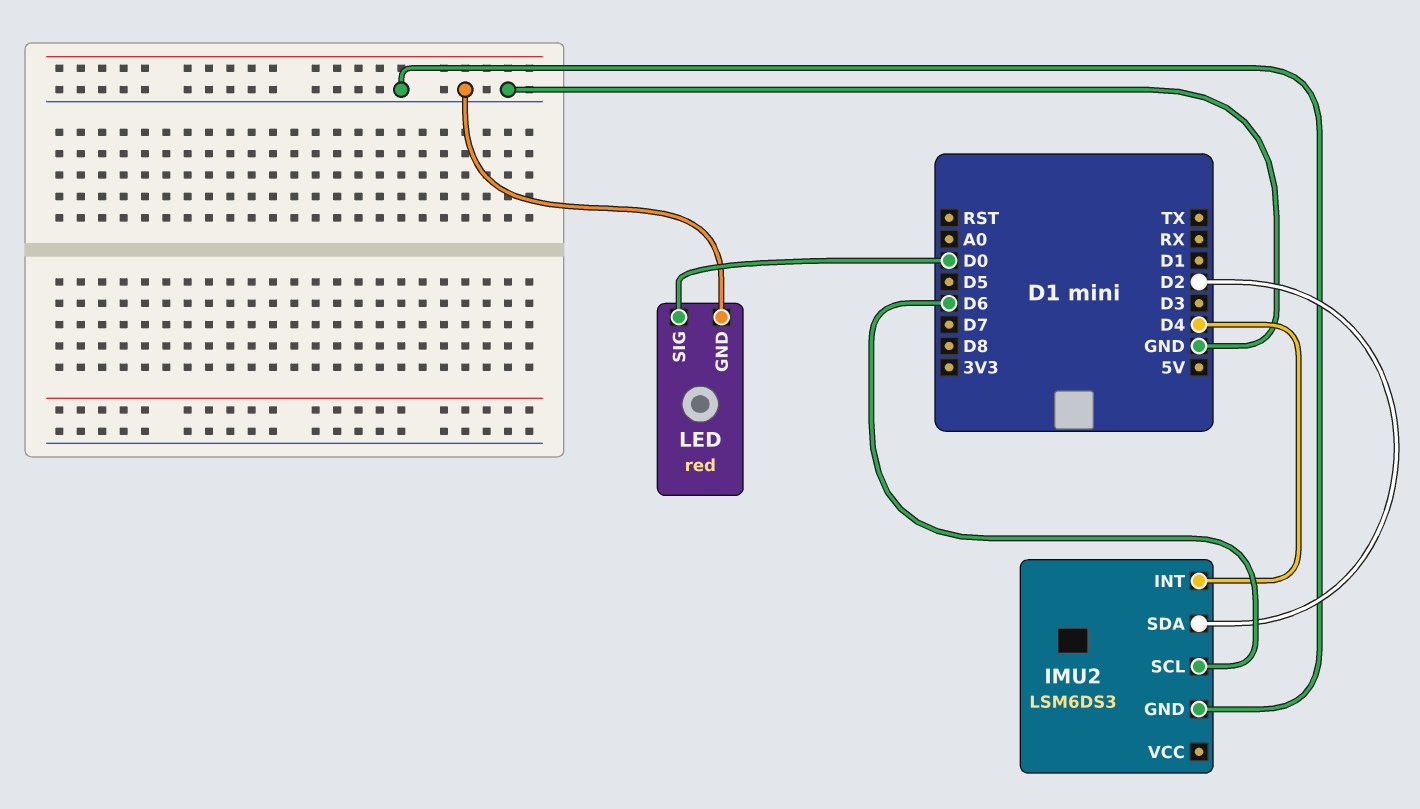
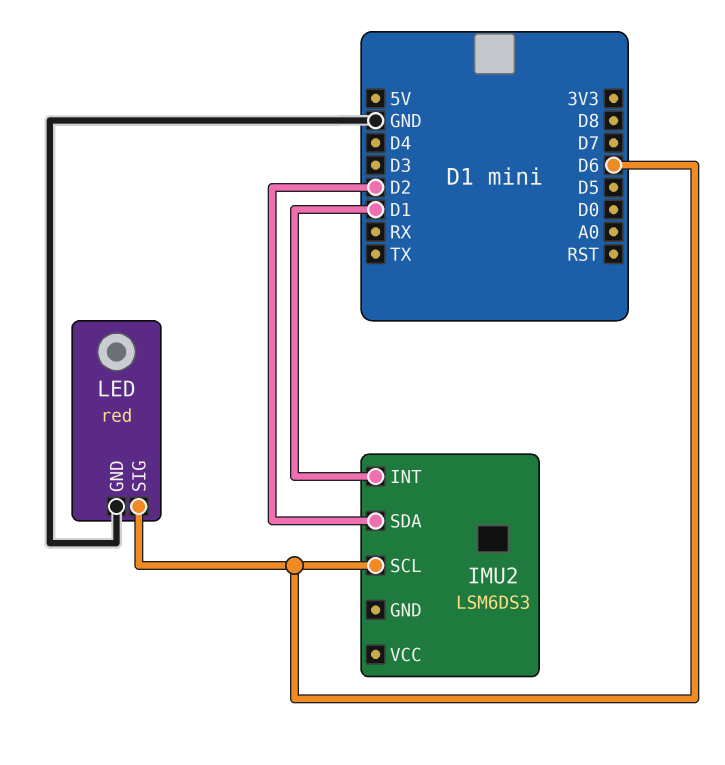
IMU2 pin GND: GND -> none
IMU2 pin INT: D4 -> D1
LED pin SIG: D0 -> D6

